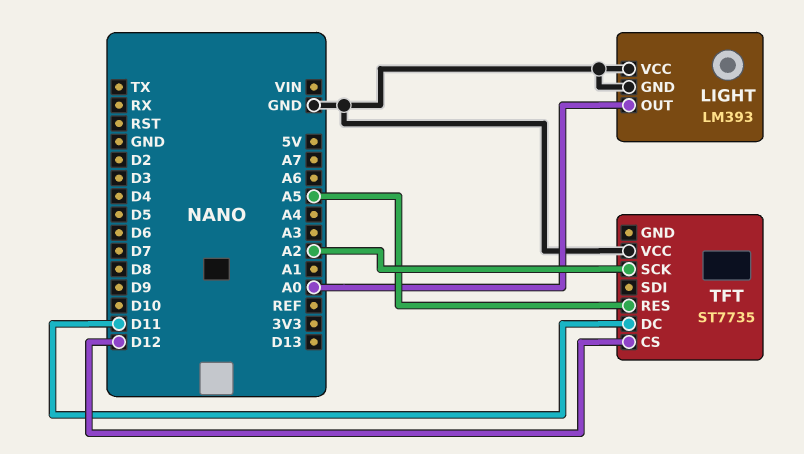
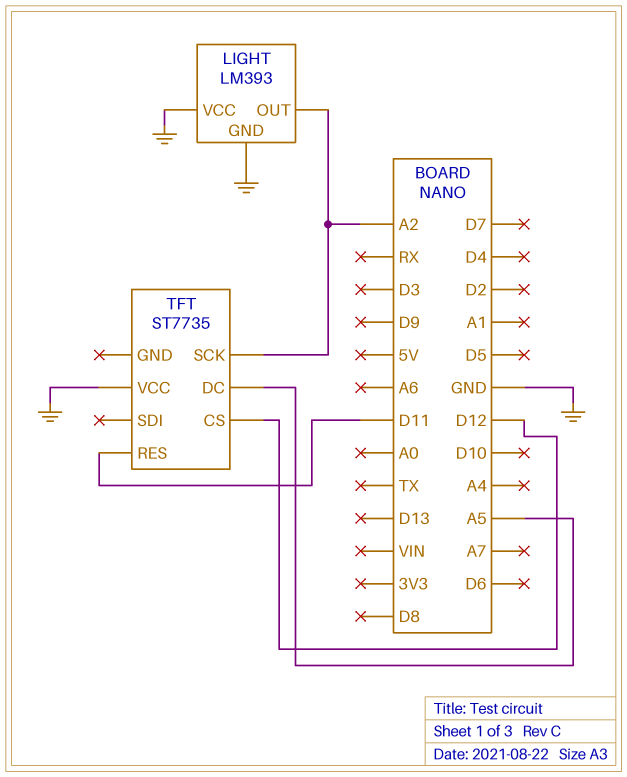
LIGHT pin OUT: A0 -> A2
TFT pin DC: D11 -> A5
TFT pin RES: A5 -> D11

